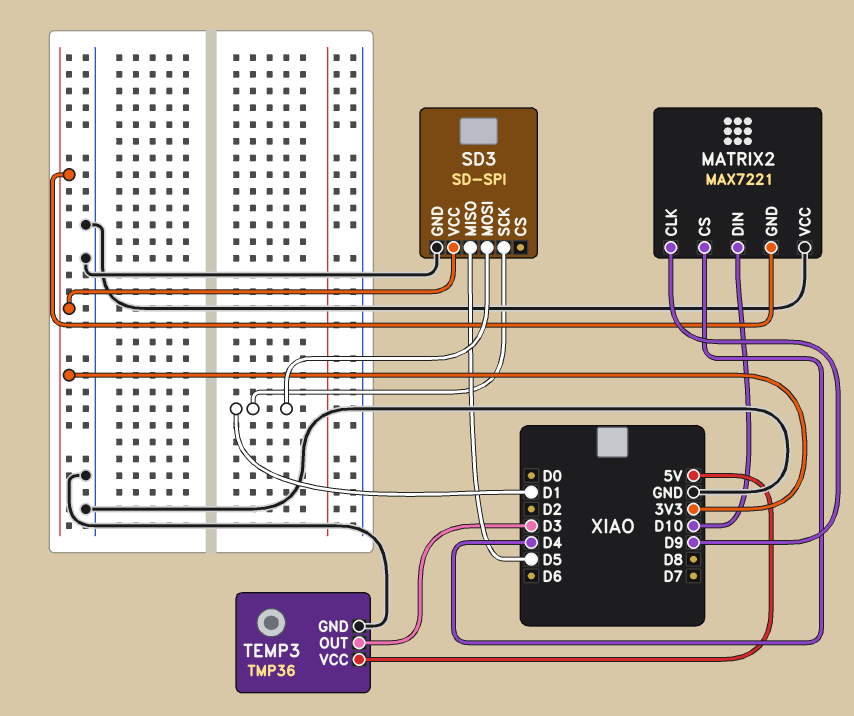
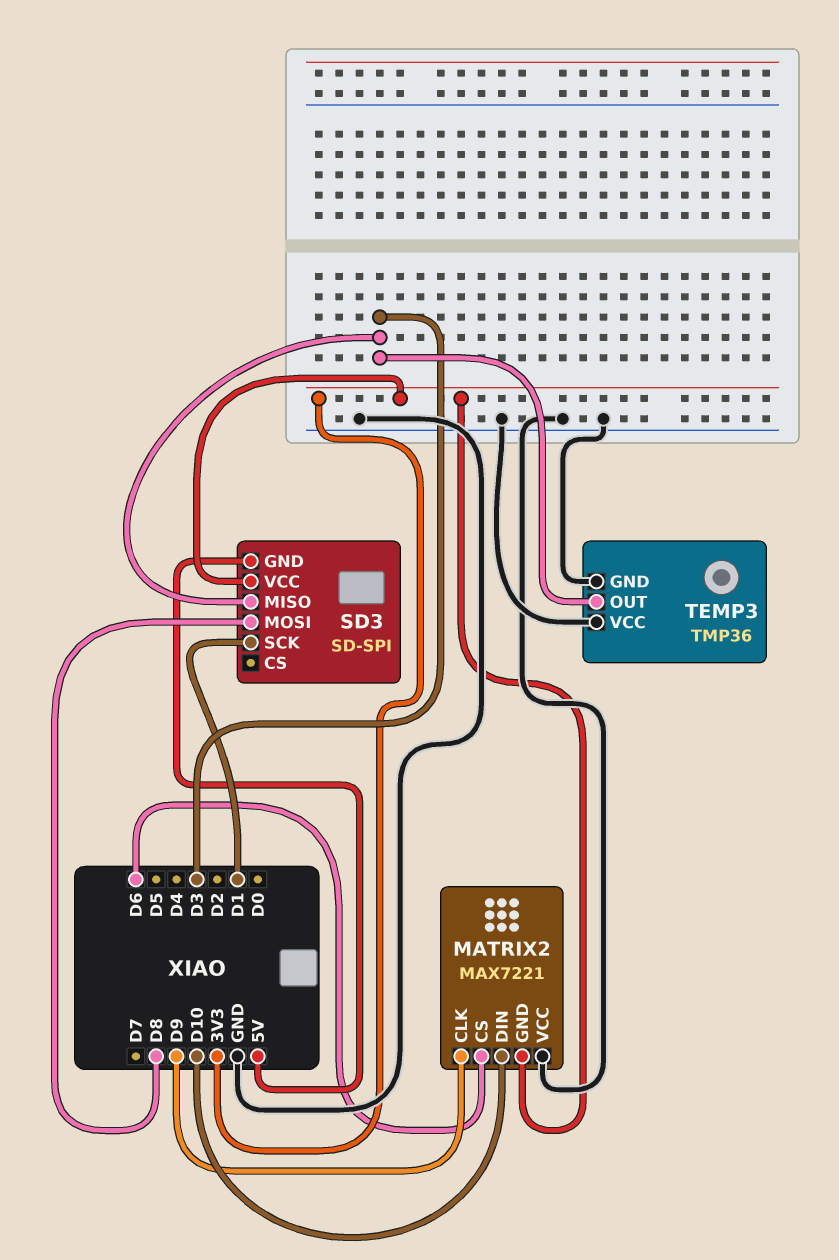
MATRIX2 pin CS: D4 -> D6
SD3 pin GND: GND -> 5V
SD3 pin MISO: D5 -> D3
SD3 pin MOSI: D1 -> D8
TEMP3 pin VCC: 5V -> GND

